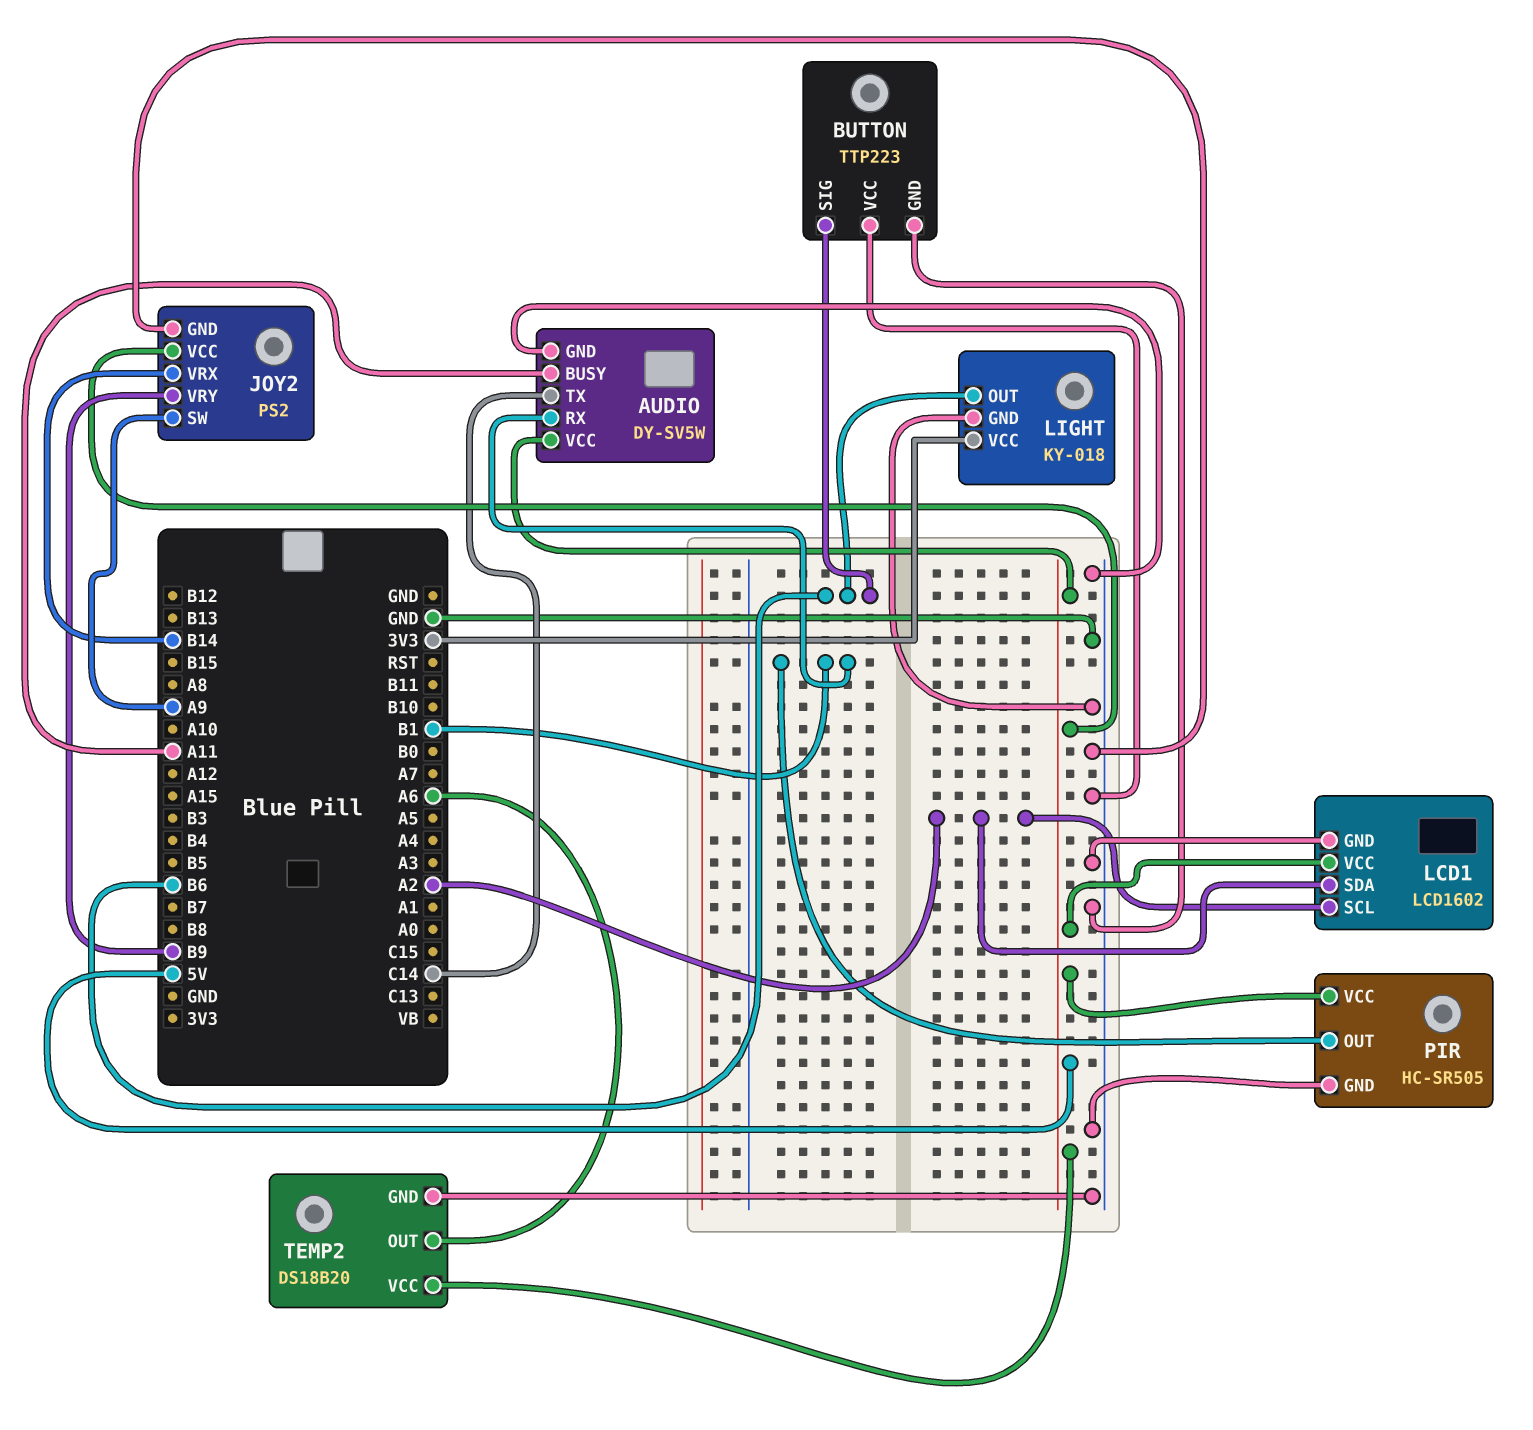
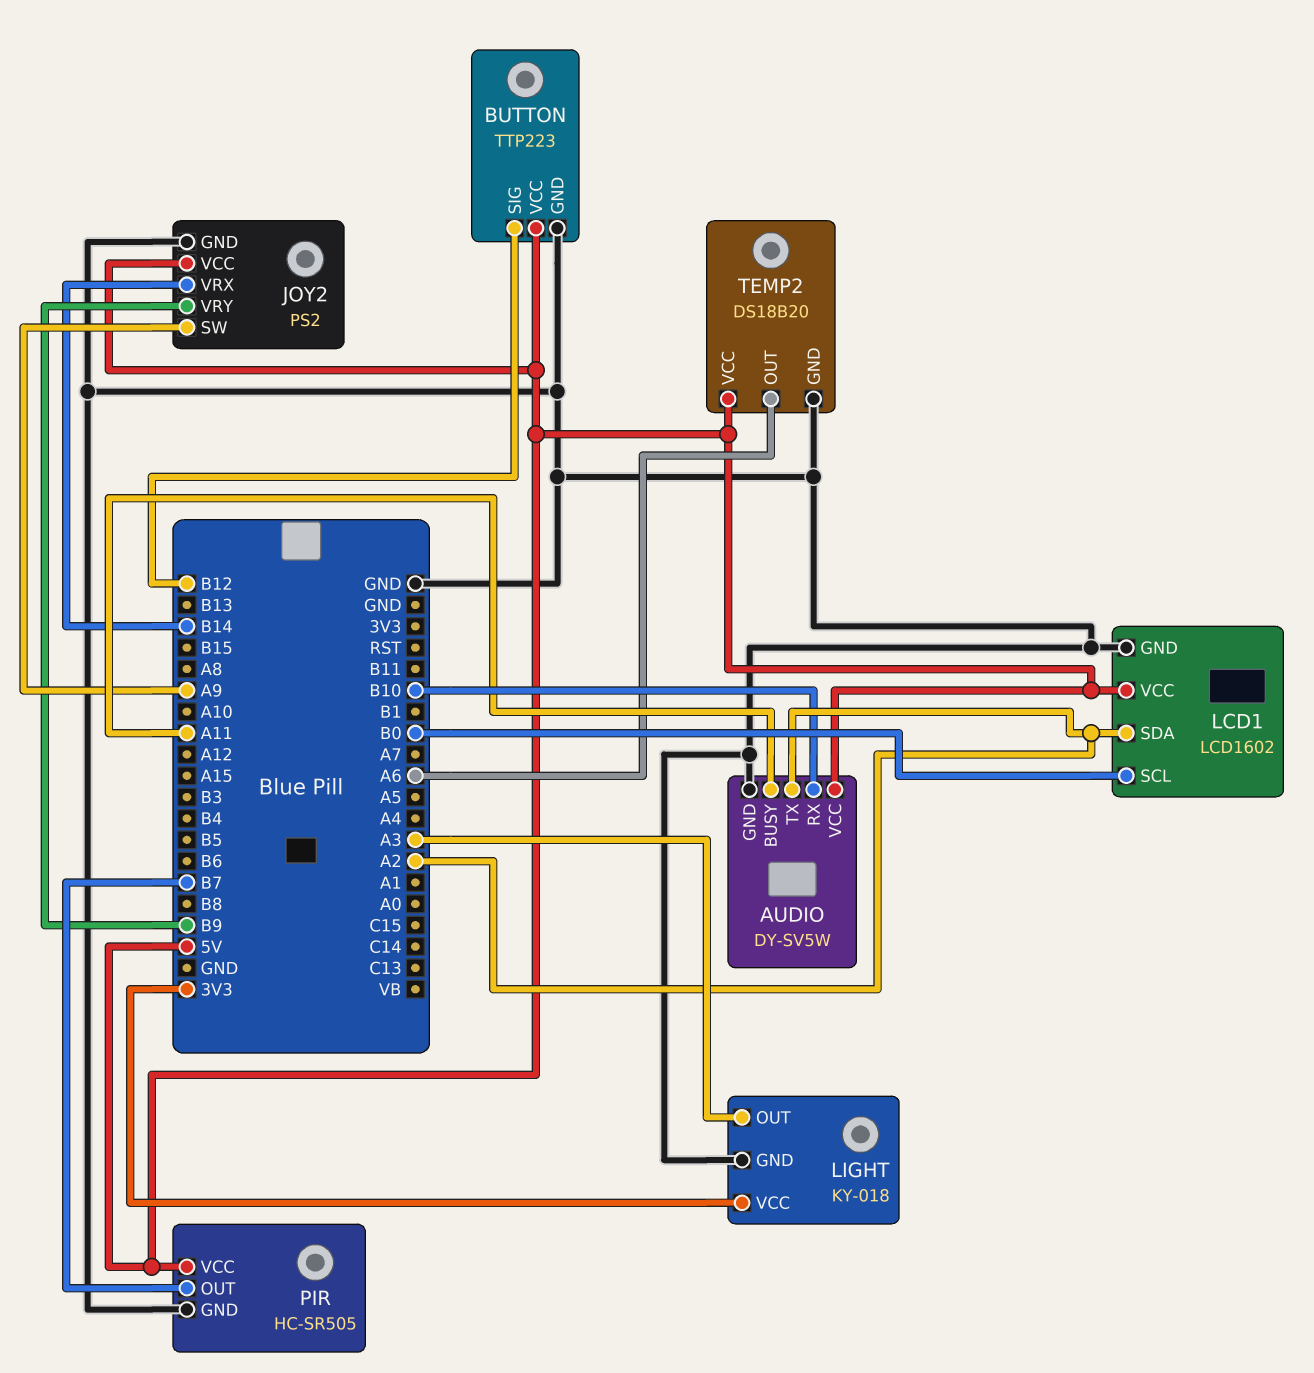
AUDIO pin RX: B1 -> B10
AUDIO pin TX: C14 -> A2
BUTTON pin SIG: B6 -> B12
BUTTON pin VCC: GND -> 5V
LCD1 pin SCL: A2 -> B0
LIGHT pin OUT: B6 -> A3
PIR pin OUT: B1 -> B7

